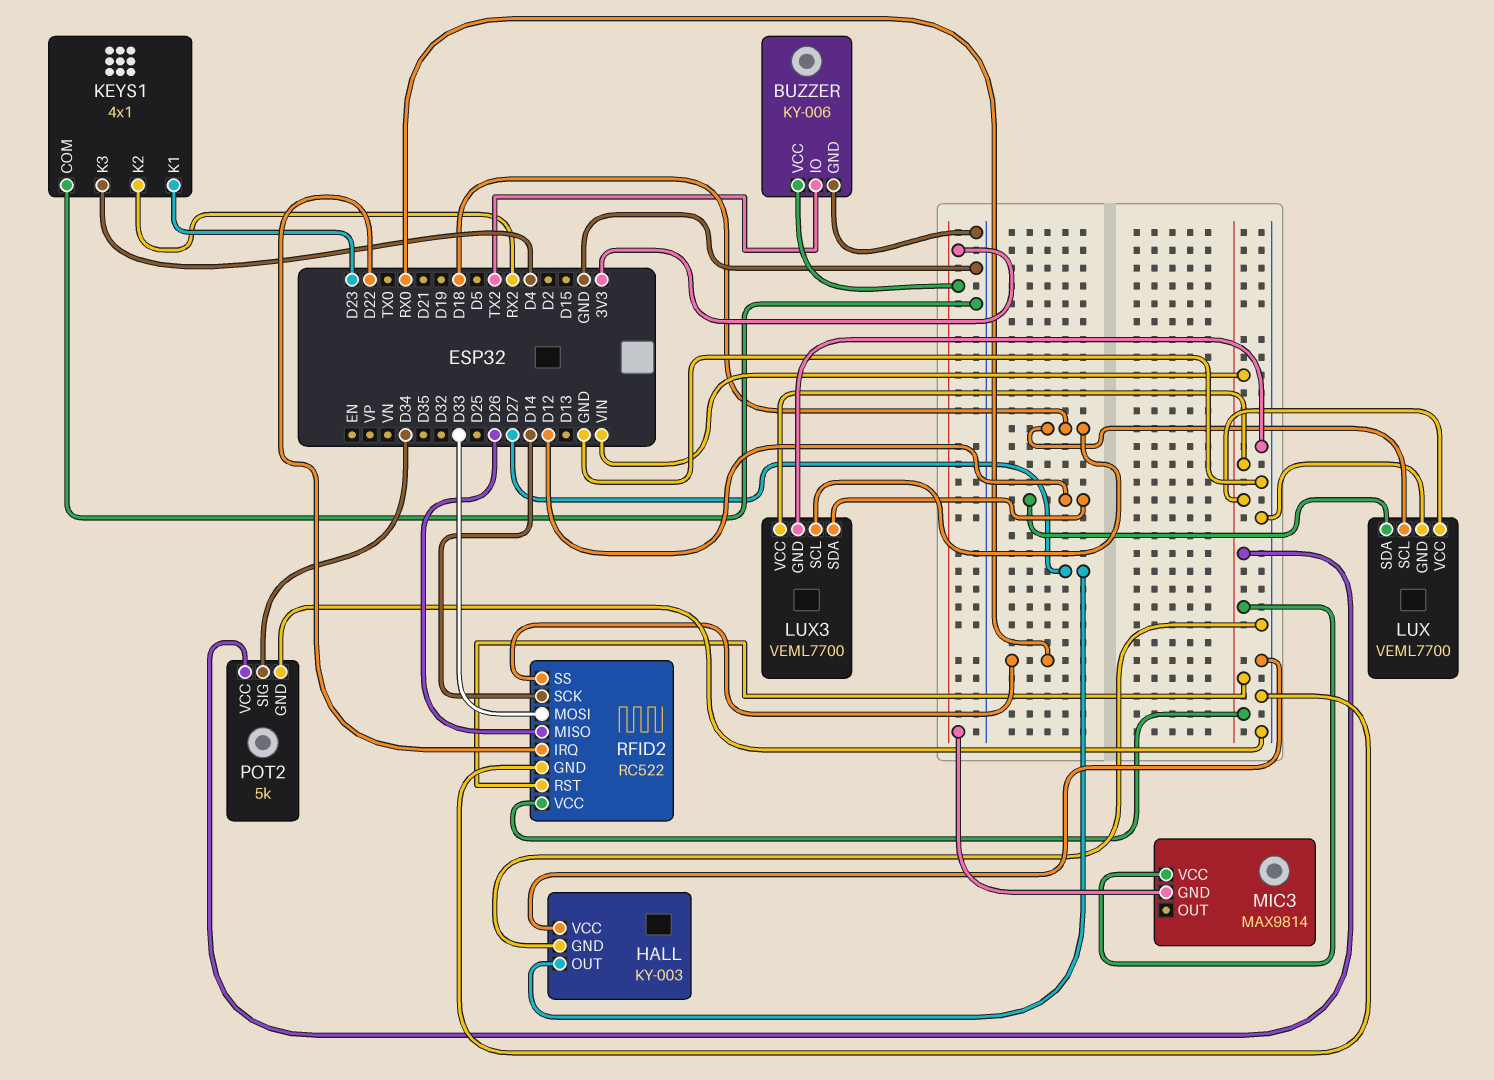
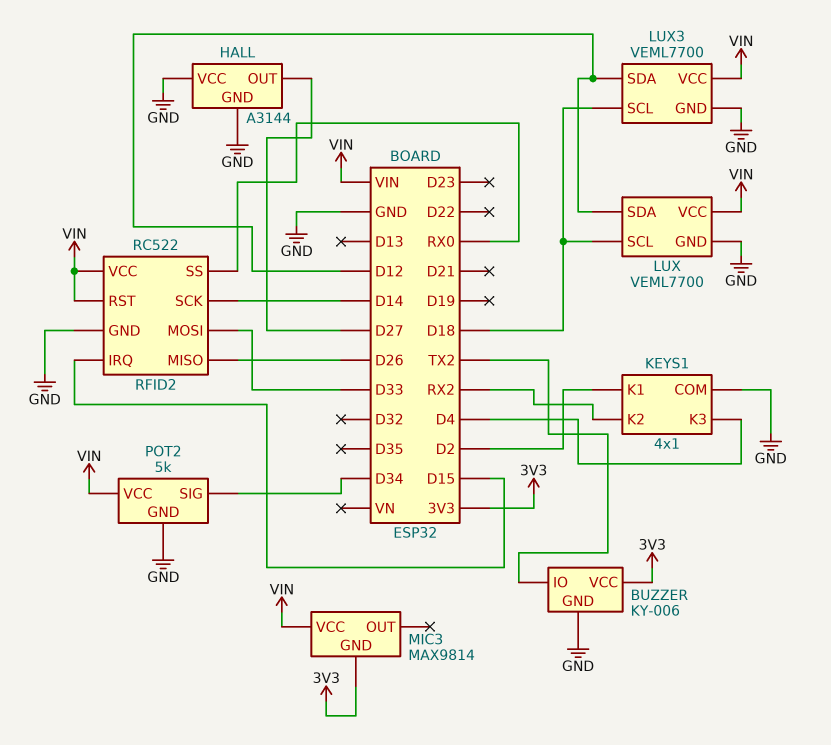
HALL: KY-003 -> A3144
KEYS1 pin K1: D23 -> D2
RFID2 pin IRQ: D22 -> D15

